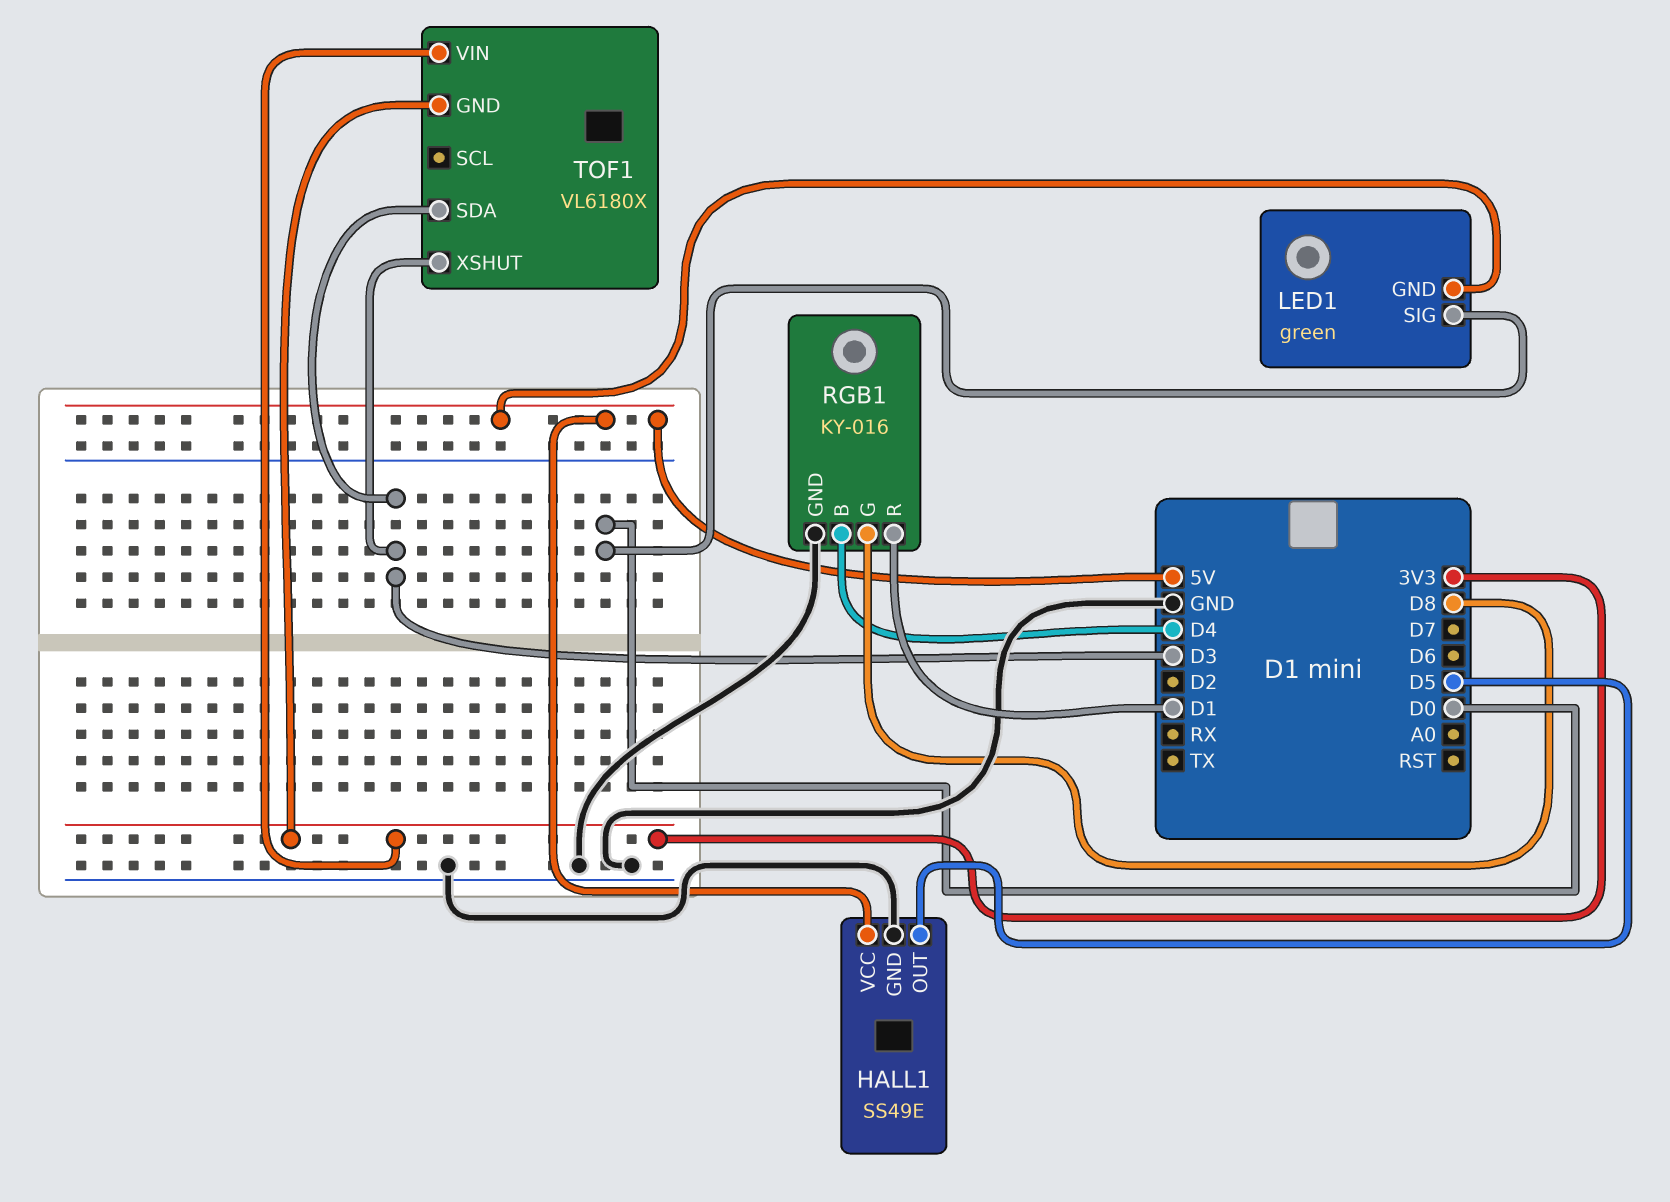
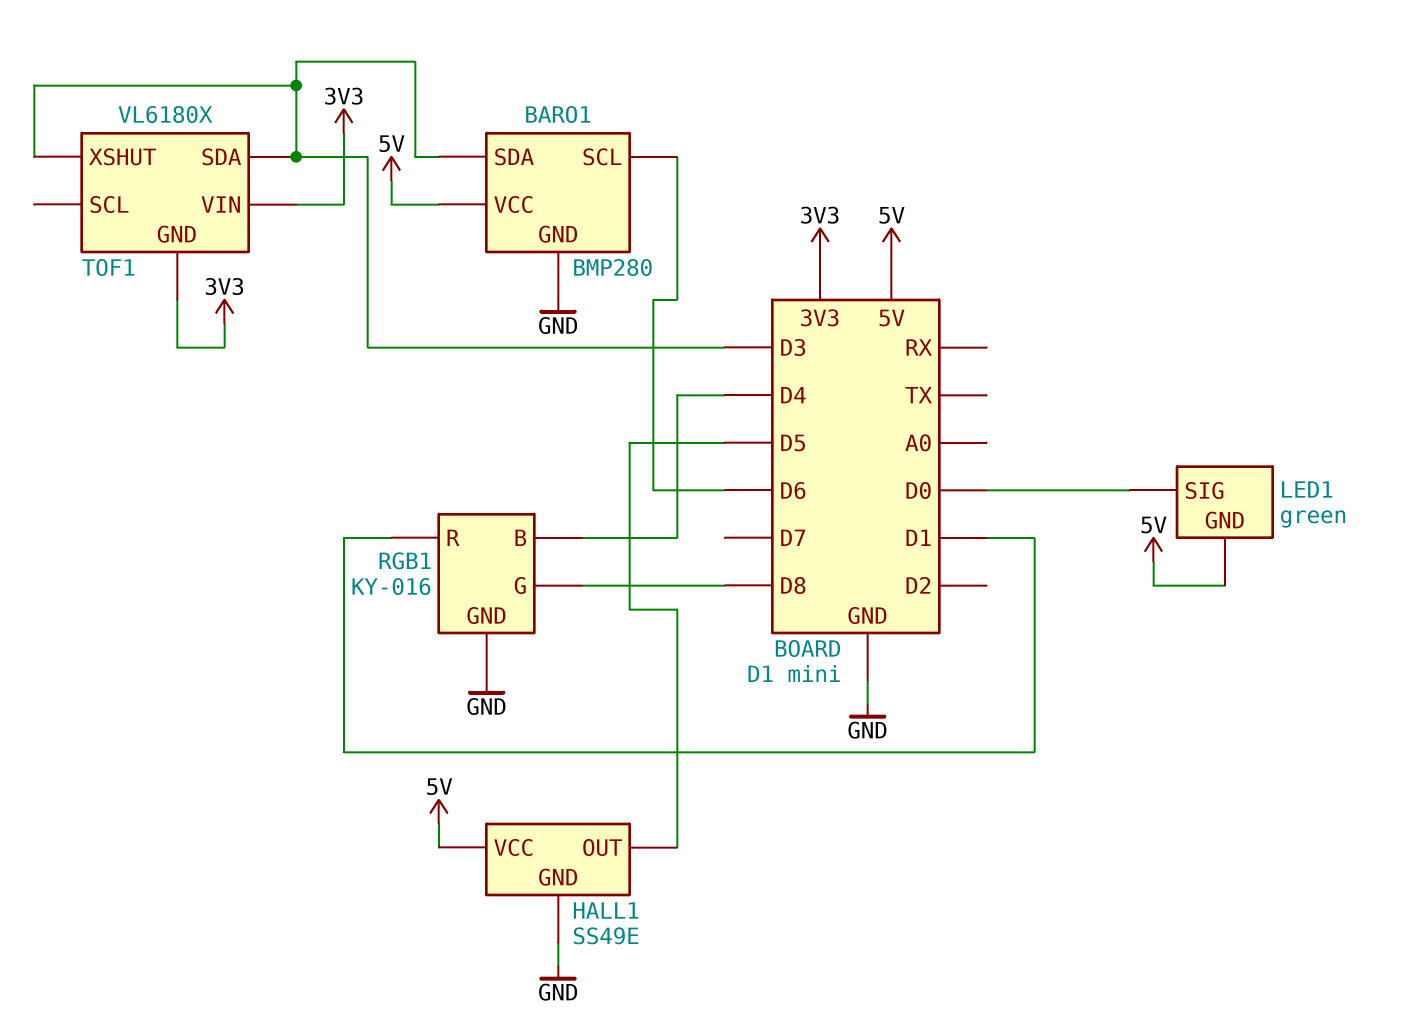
BARO1: none -> BMP280
BARO1 pin GND: none -> GND
BARO1 pin SCL: none -> D6
BARO1 pin SDA: none -> D3
BARO1 pin VCC: none -> 5V

